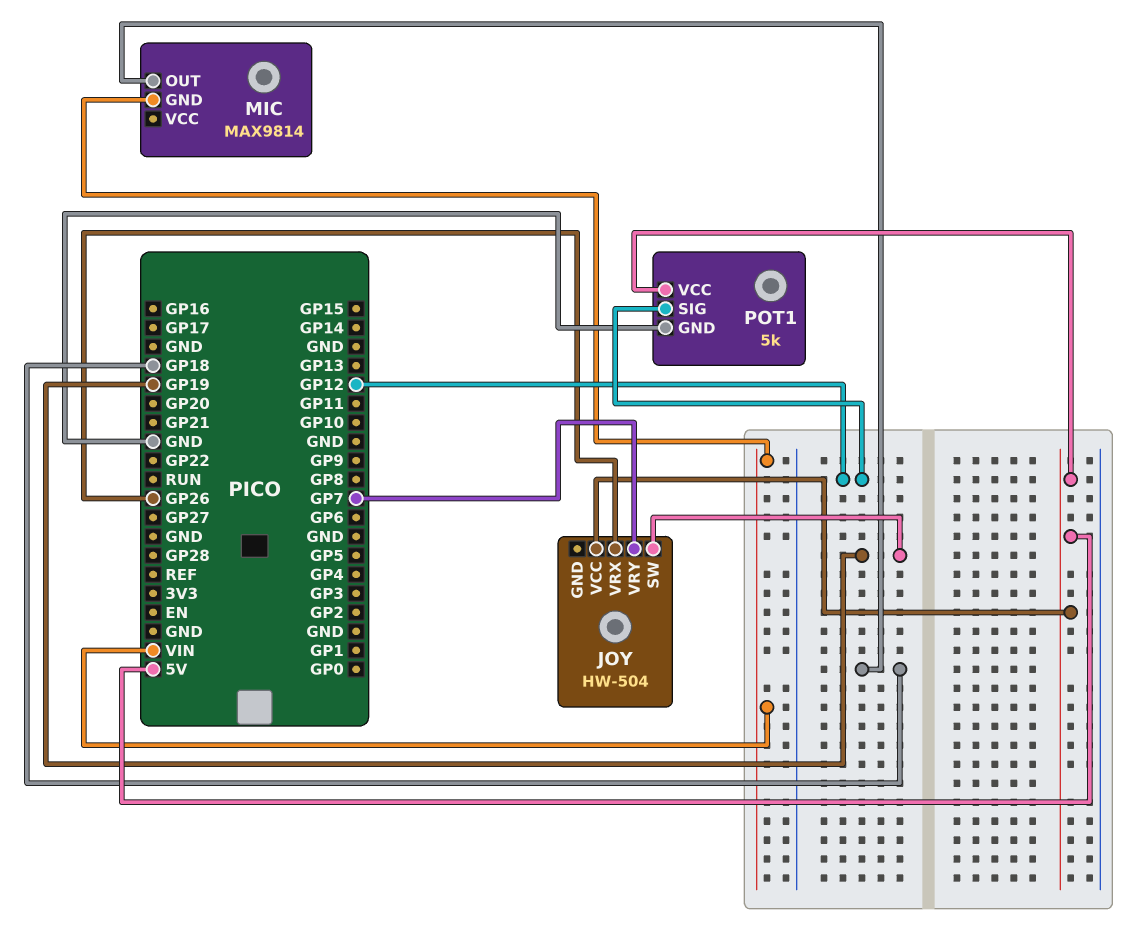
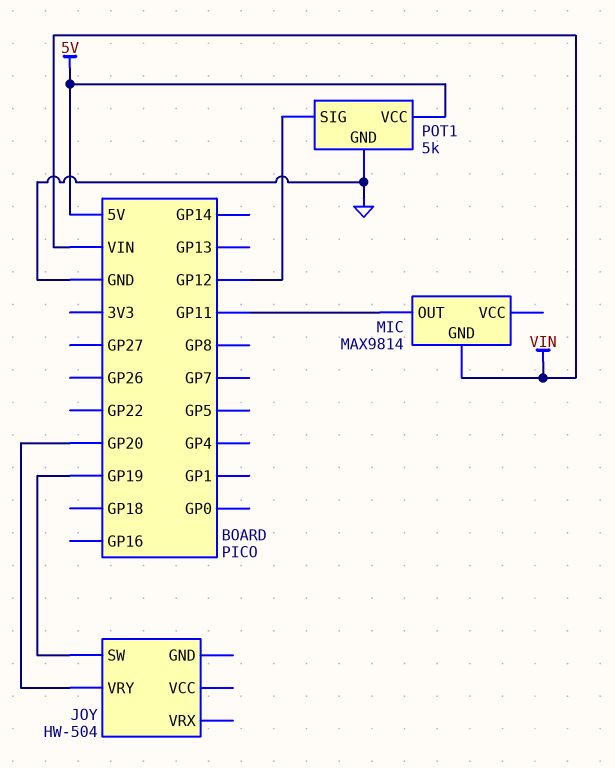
JOY pin VCC: 5V -> none
JOY pin VRX: GP26 -> none
JOY pin VRY: GP7 -> GP20
MIC pin OUT: GP18 -> GP11

